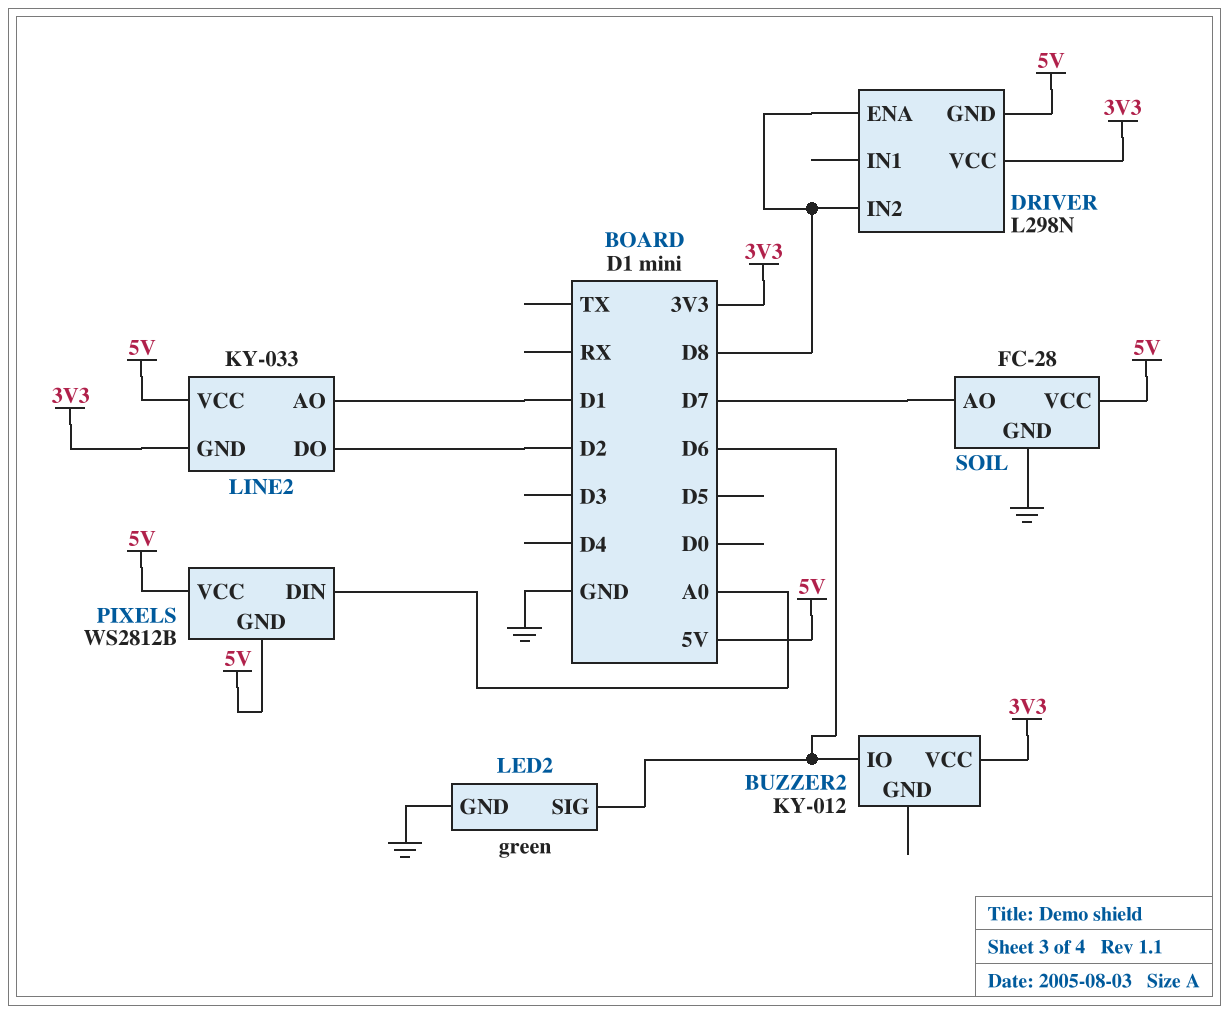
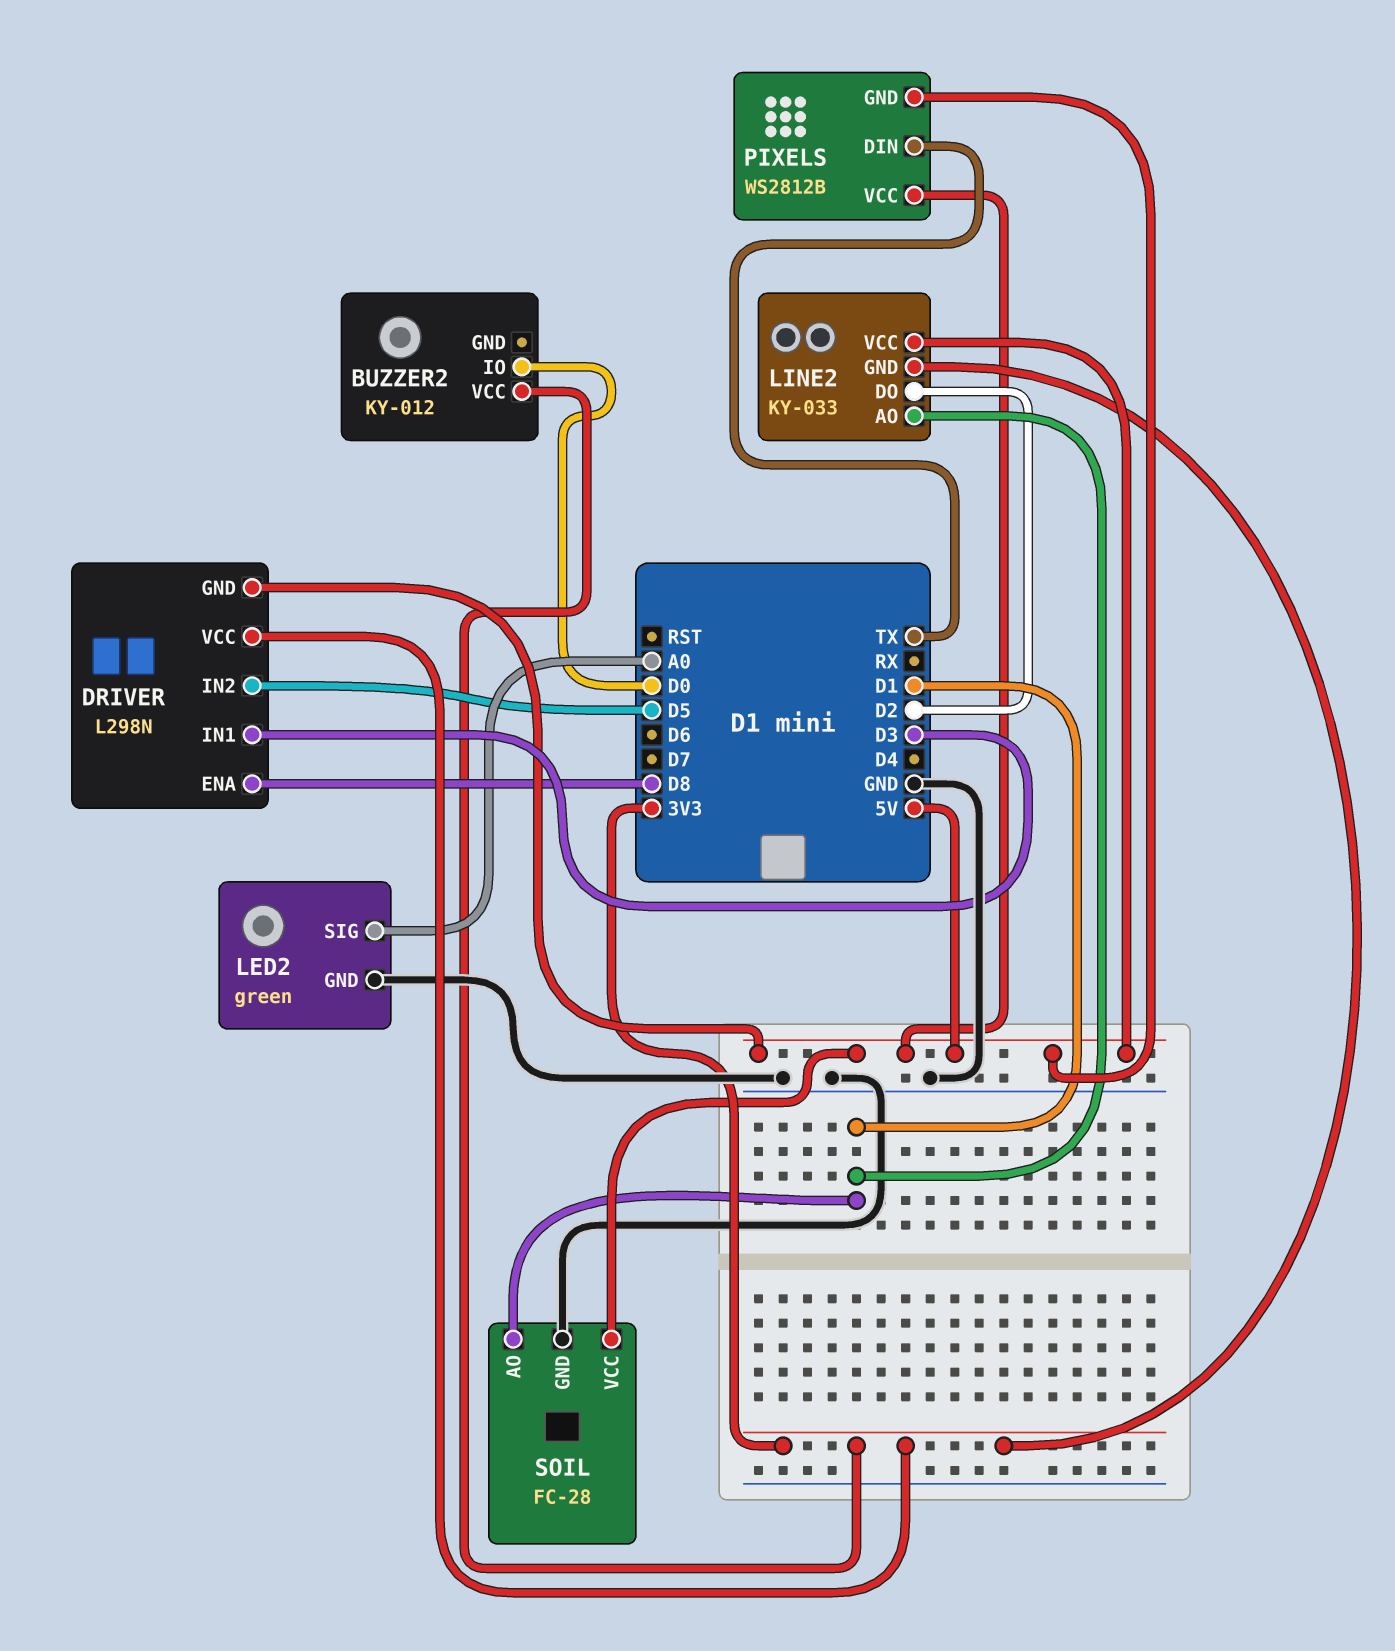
BUZZER2 pin IO: D6 -> D0
DRIVER pin IN1: none -> D3
DRIVER pin IN2: D8 -> D5
LED2 pin SIG: D6 -> A0
PIXELS pin DIN: A0 -> TX
SOIL pin AO: D7 -> D1

